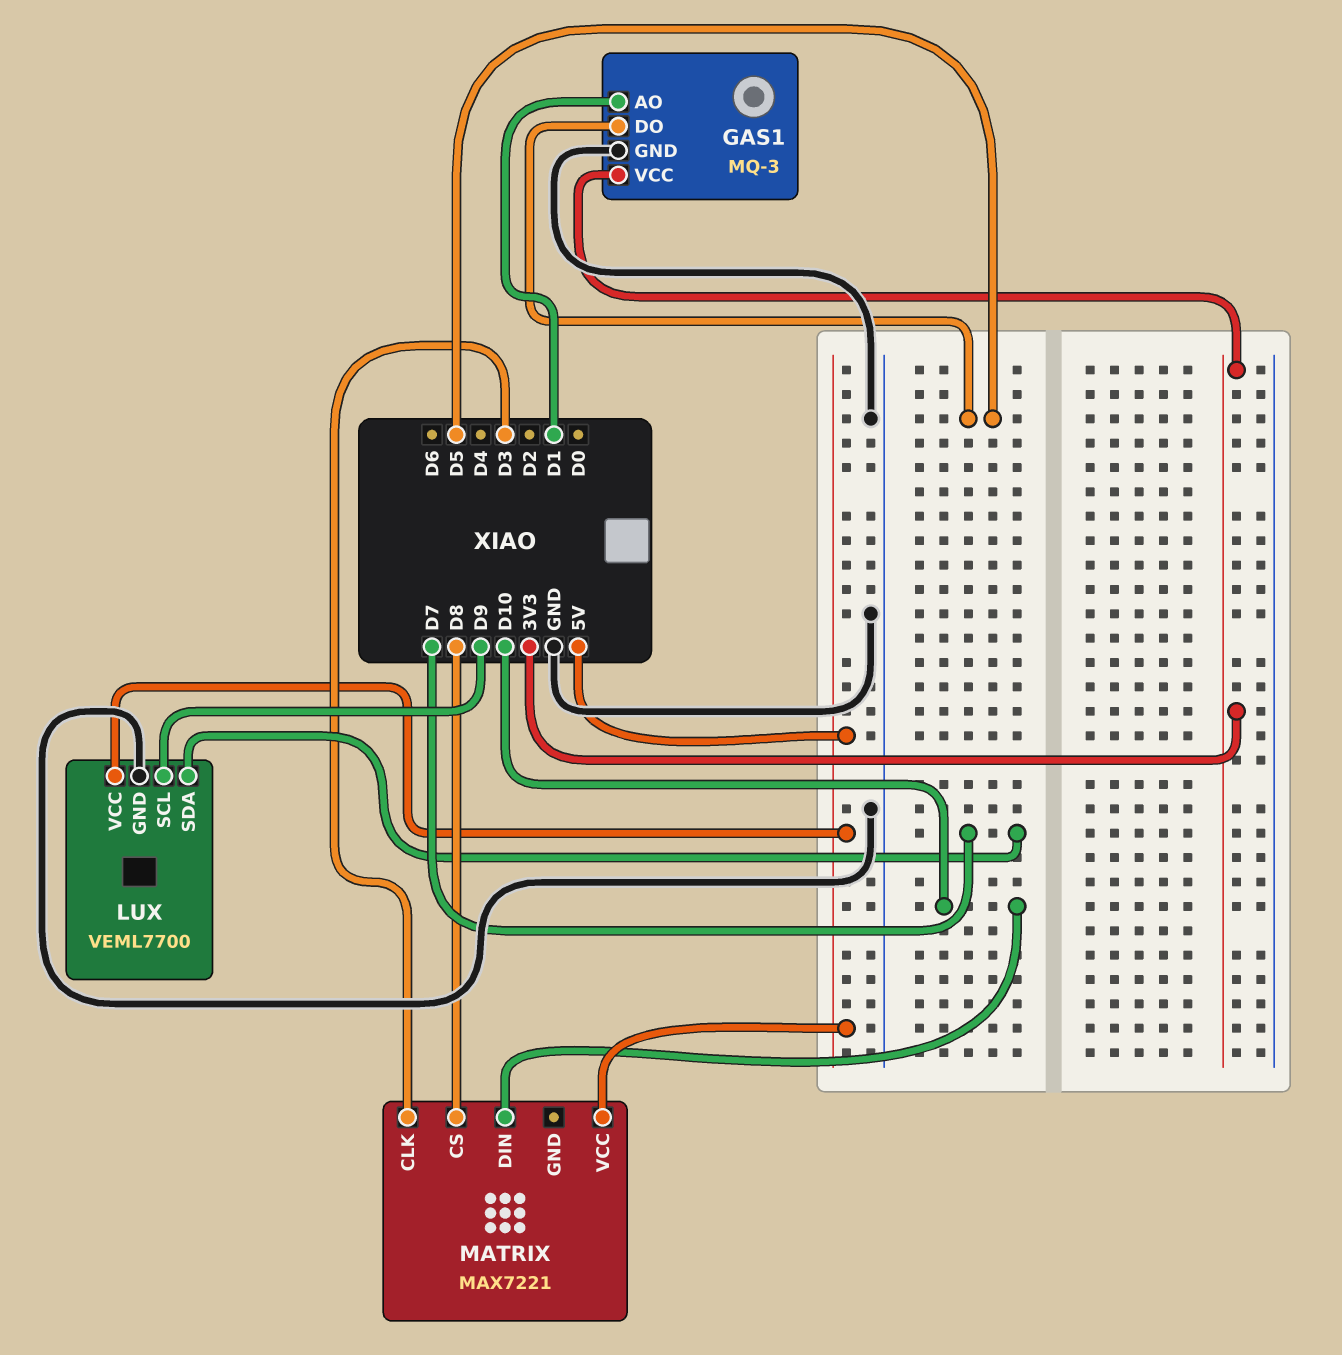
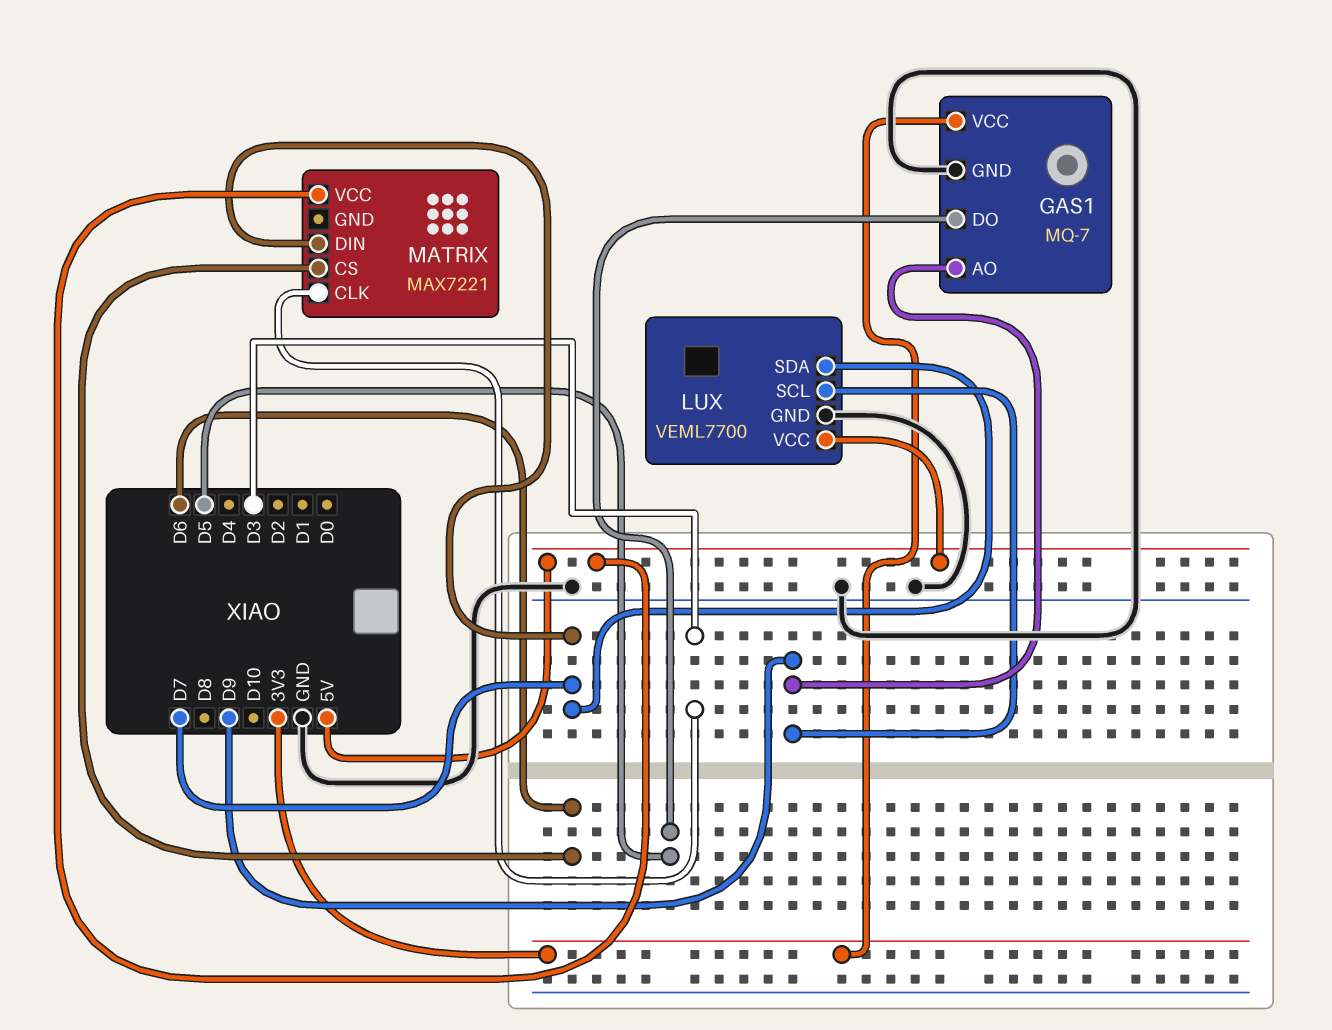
GAS1: MQ-3 -> MQ-7
GAS1 pin AO: D1 -> D9
MATRIX pin CS: D8 -> D6
MATRIX pin DIN: D10 -> D7

